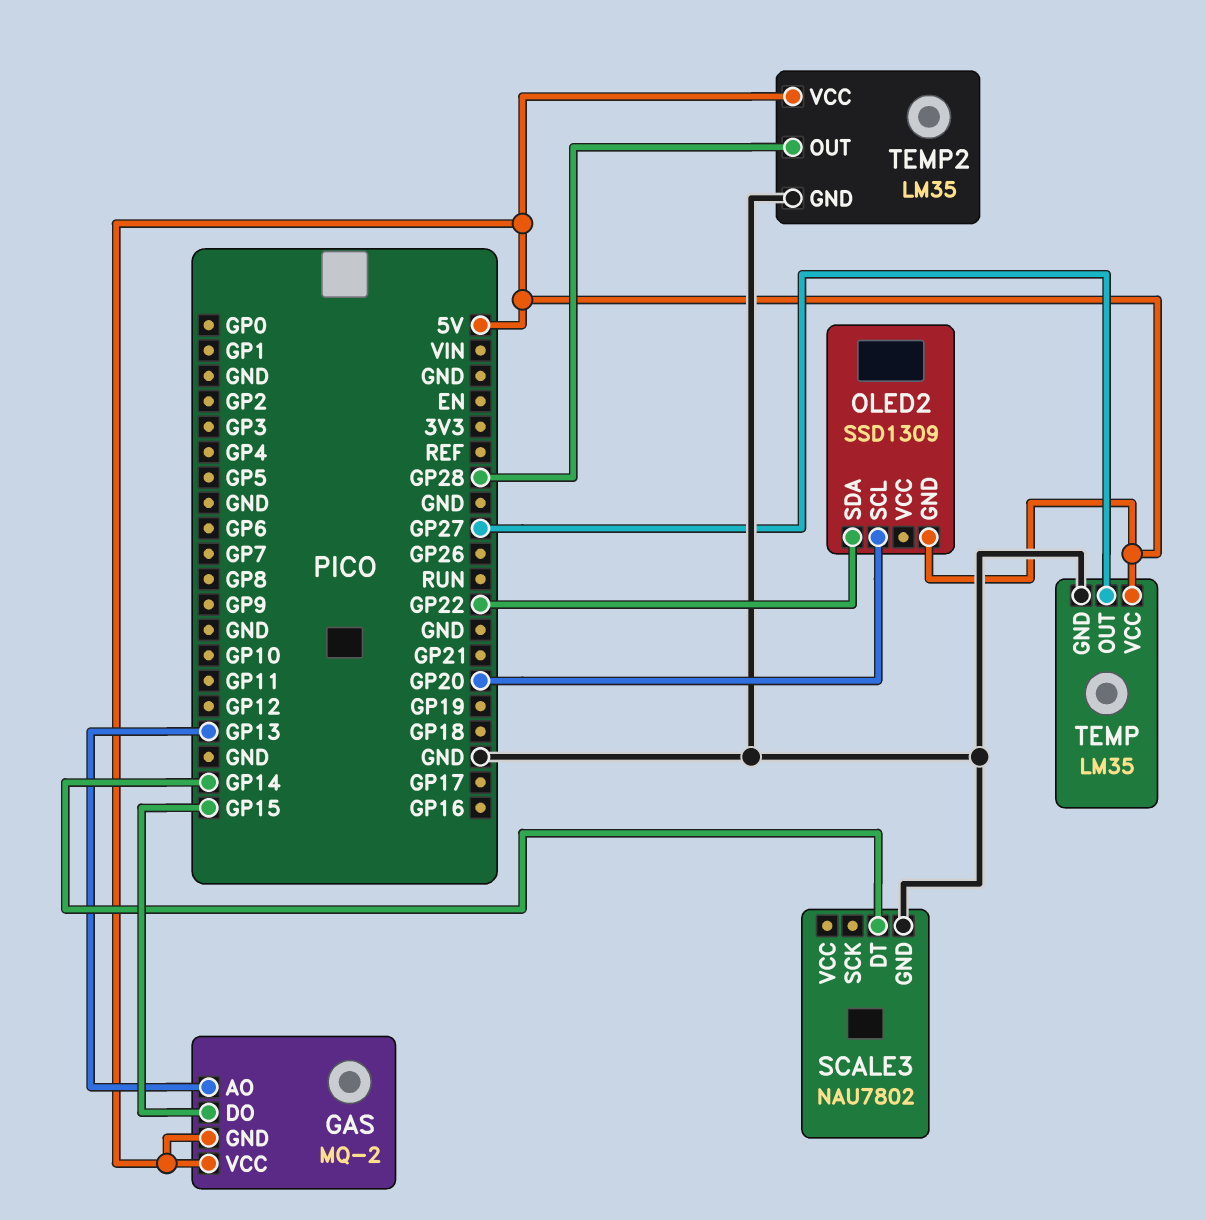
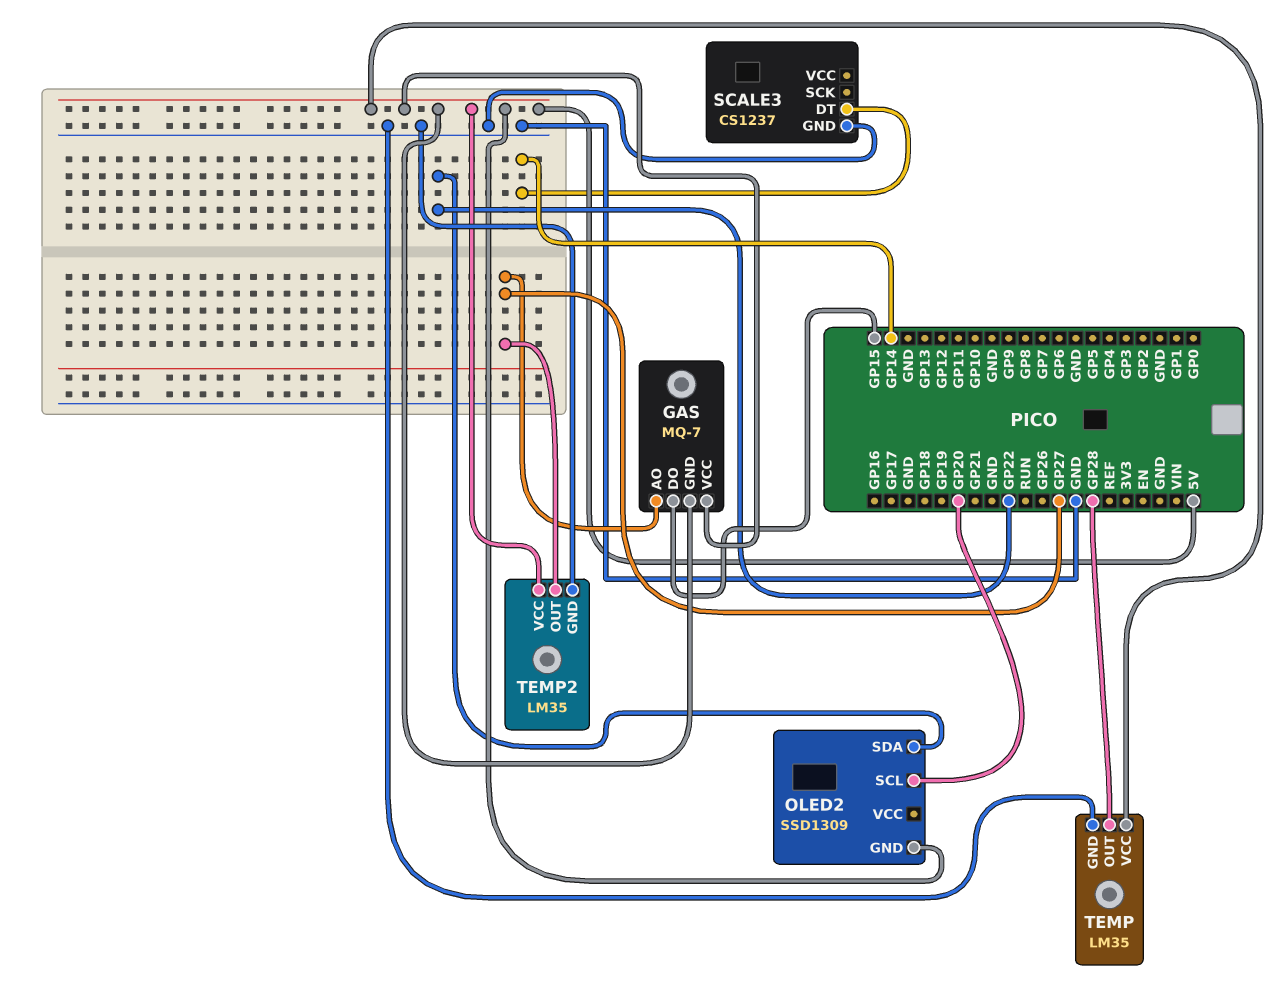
GAS: MQ-2 -> MQ-7
GAS pin AO: GP13 -> GP27
SCALE3: NAU7802 -> CS1237
TEMP pin OUT: GP27 -> GP28
TEMP2 pin OUT: GP28 -> GP27

